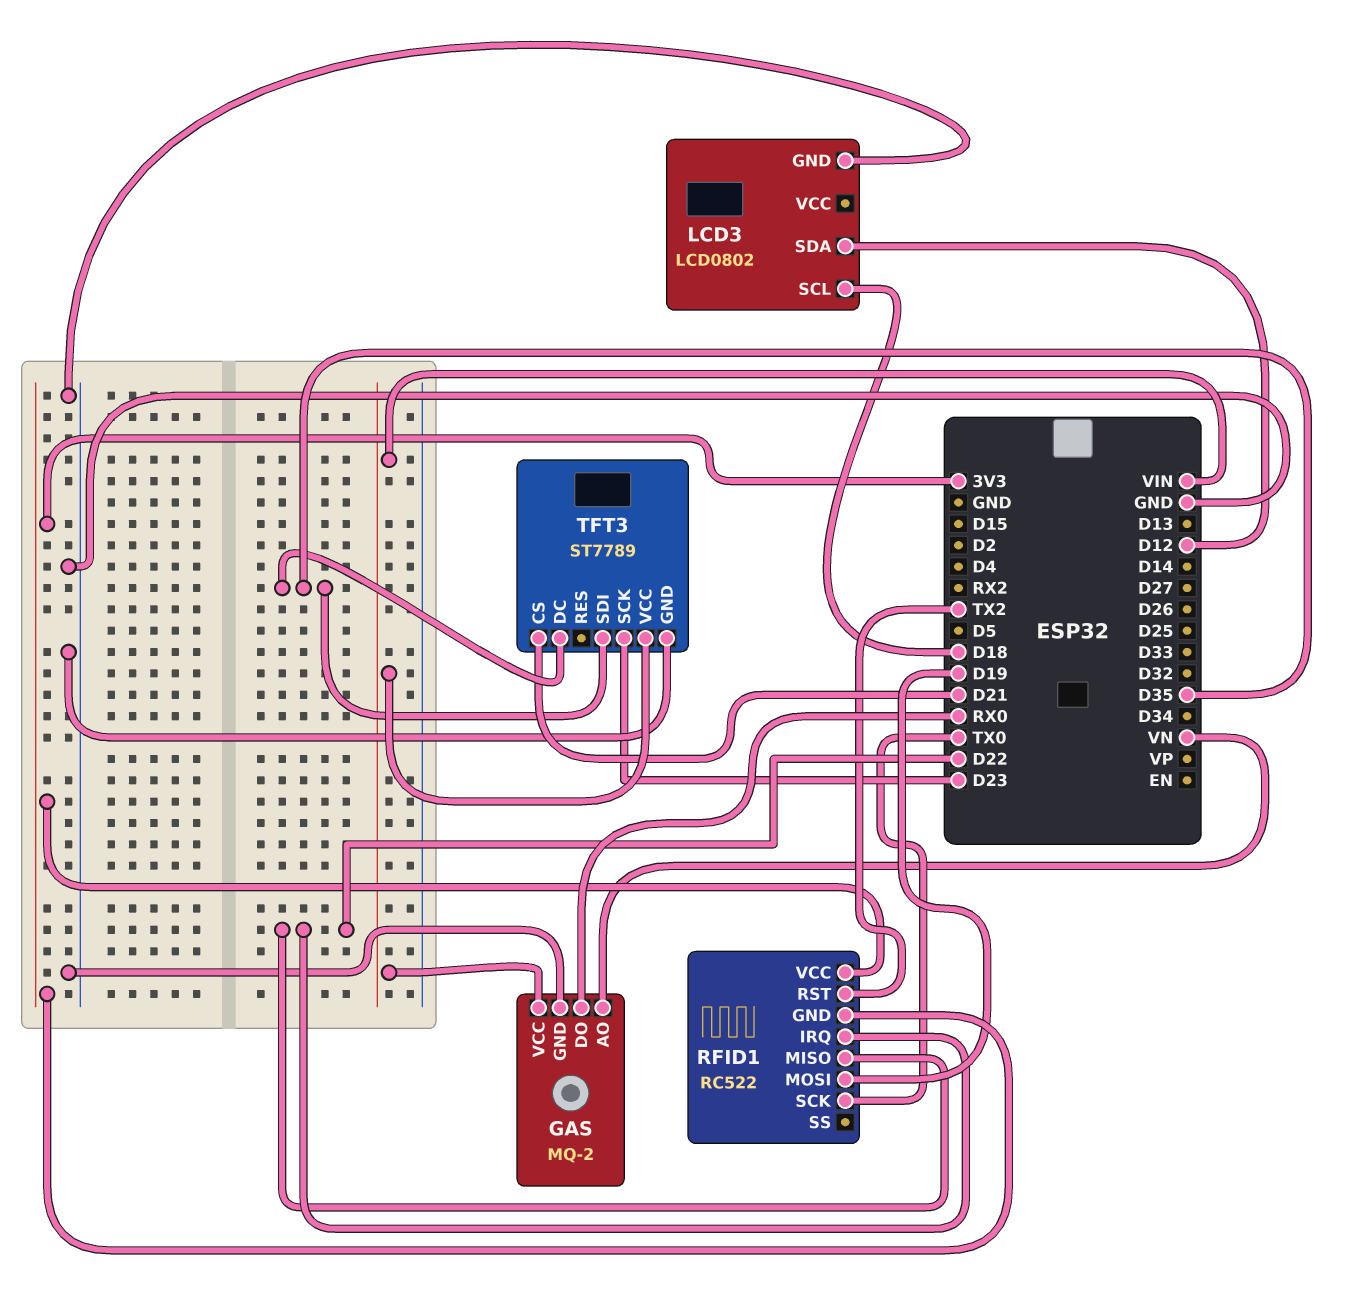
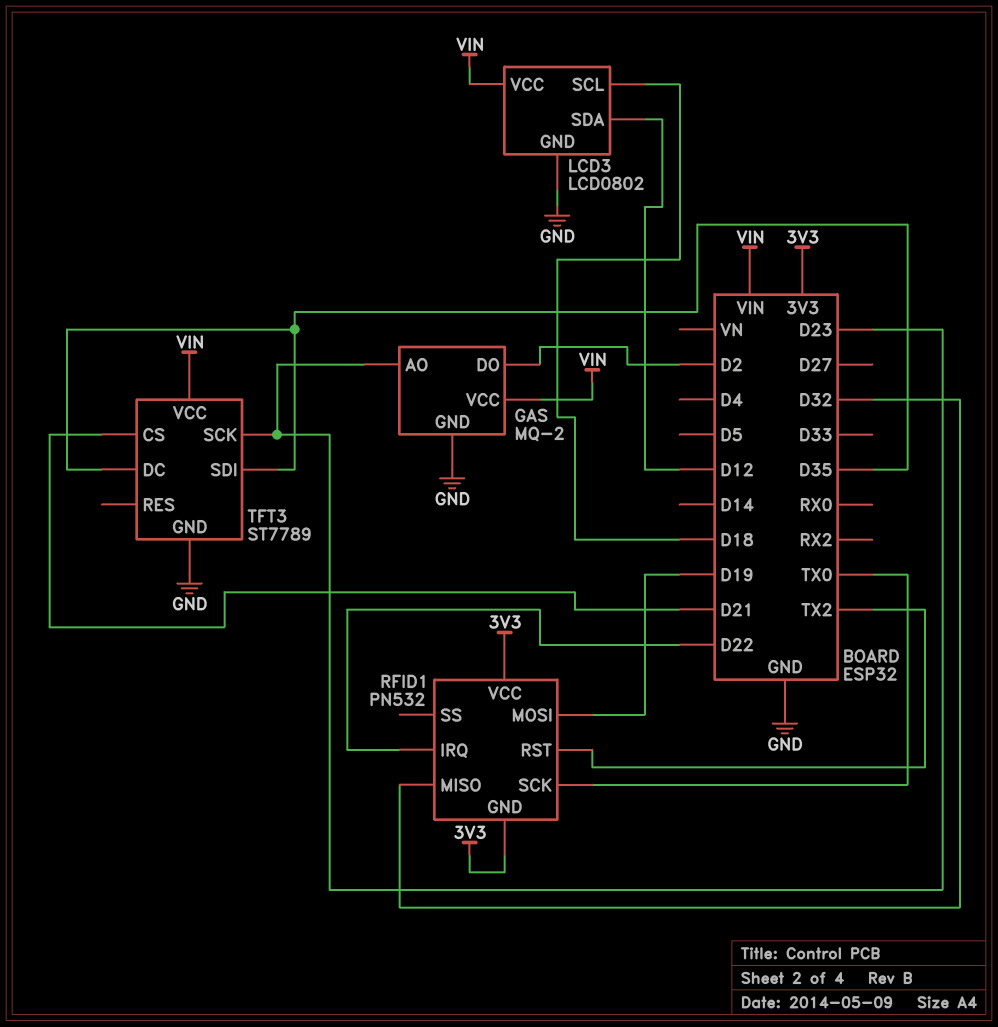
GAS pin AO: VN -> D23
GAS pin DO: RX0 -> D2
LCD3 pin VCC: none -> VIN
RFID1: RC522 -> PN532
RFID1 pin MISO: D22 -> D32

